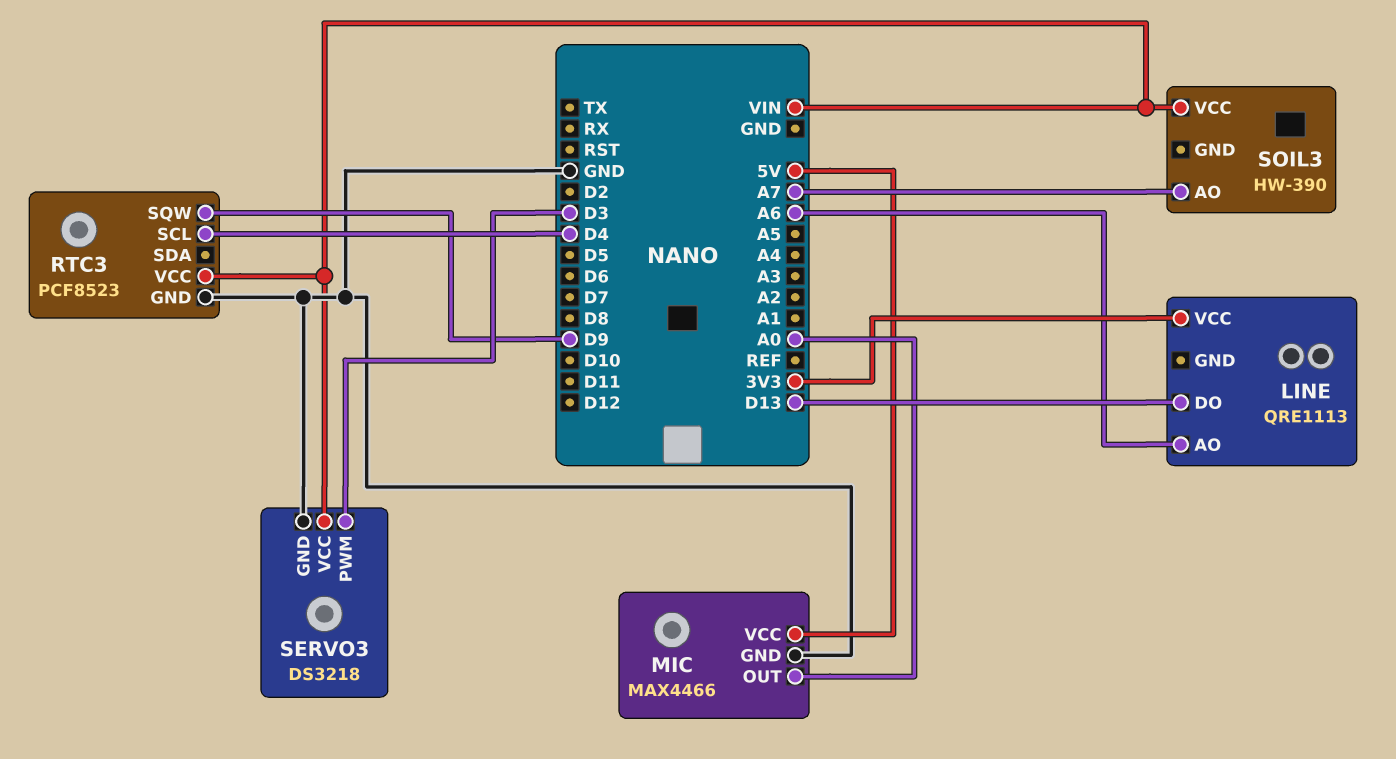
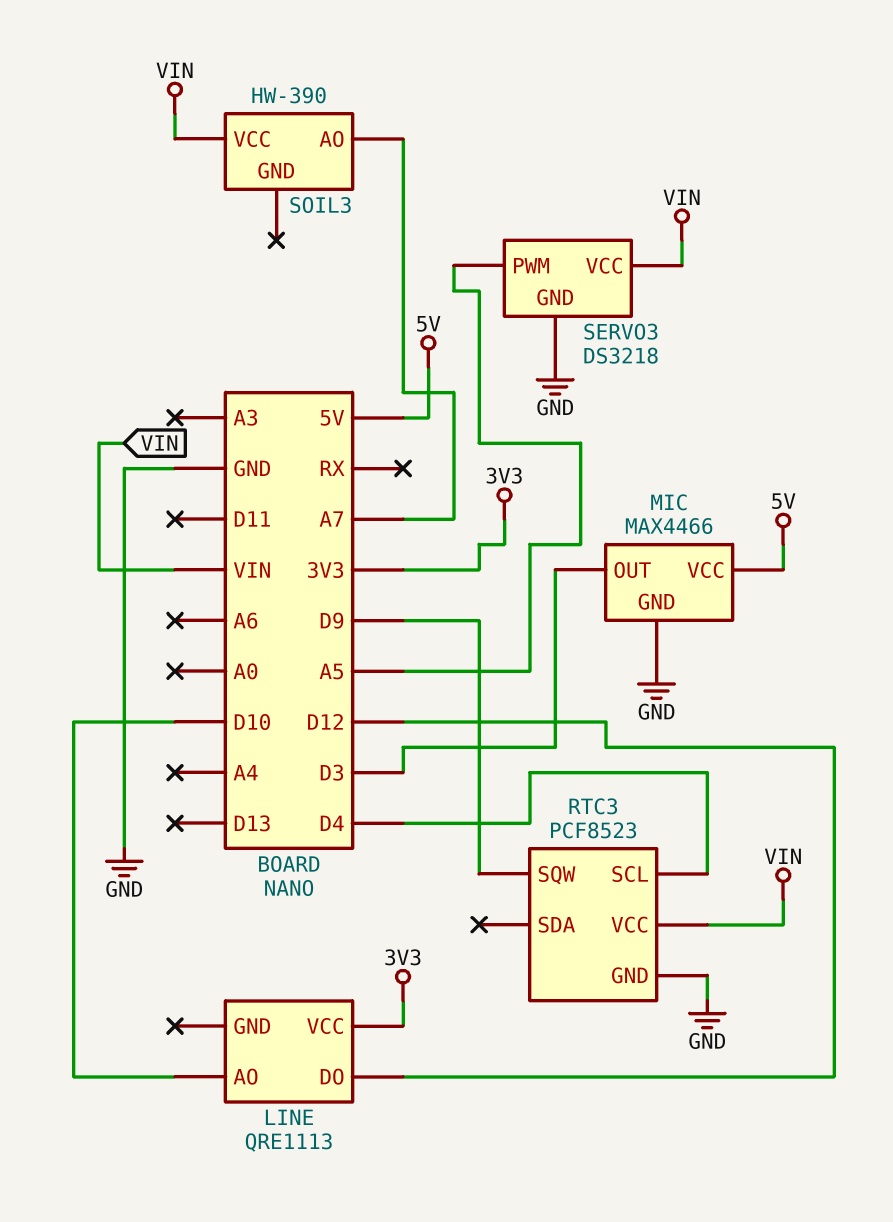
LINE pin AO: A6 -> D10
LINE pin DO: D13 -> D12
MIC pin OUT: A0 -> D3
SERVO3 pin PWM: D3 -> A5

